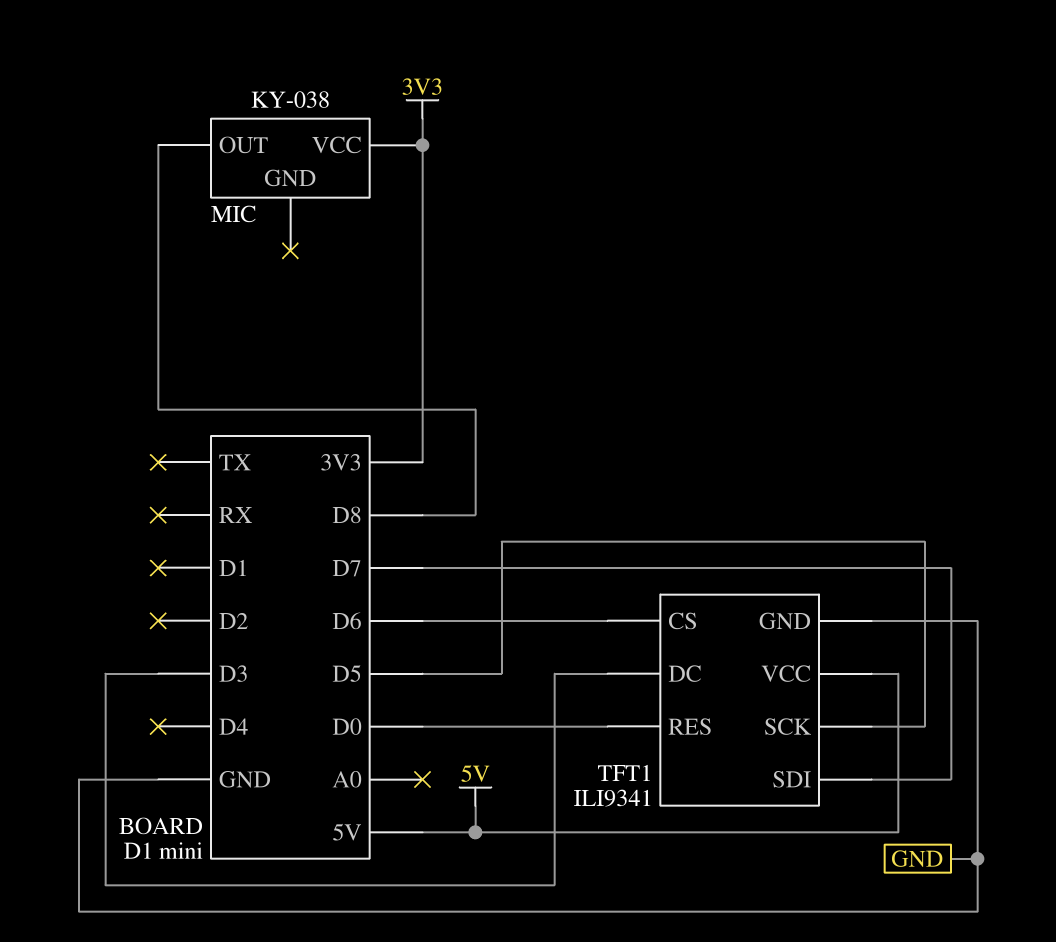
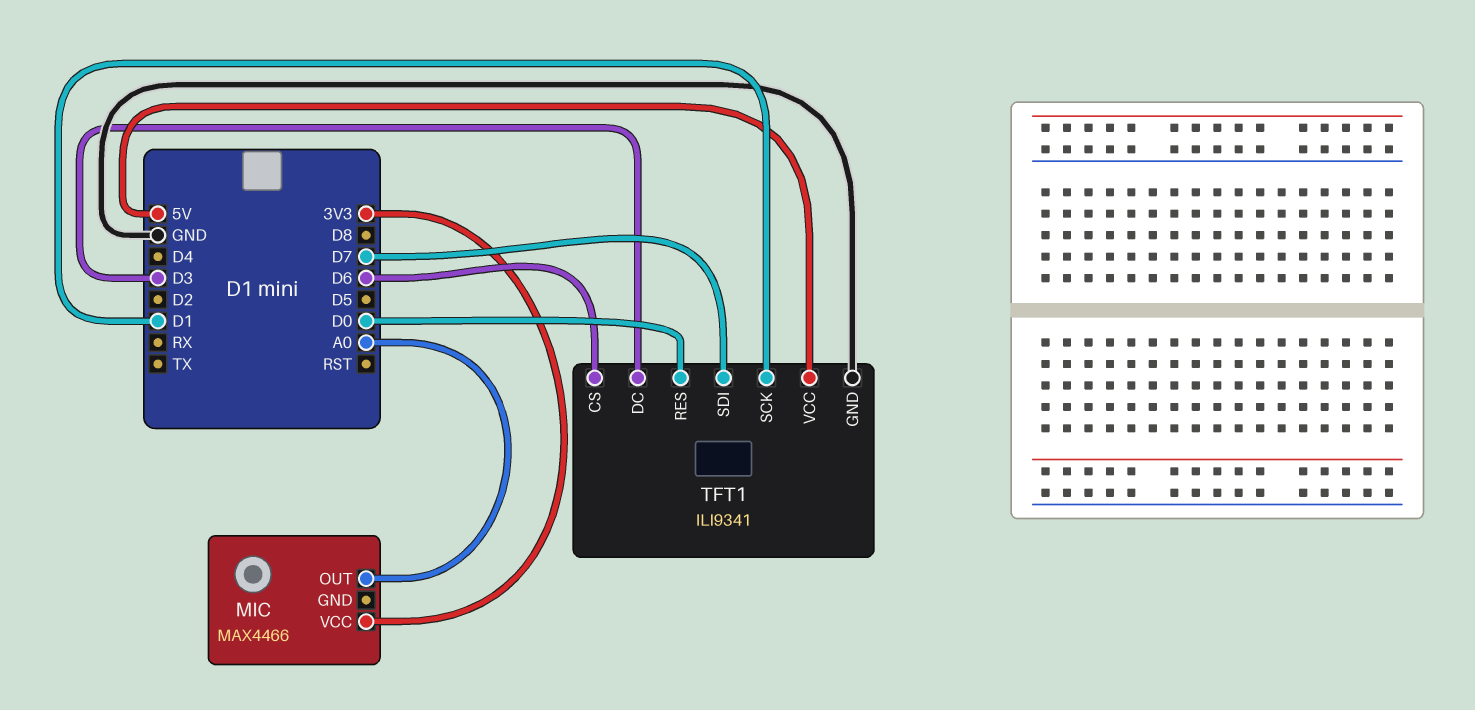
MIC: KY-038 -> MAX4466
MIC pin OUT: D8 -> A0
TFT1 pin SCK: D5 -> D1

